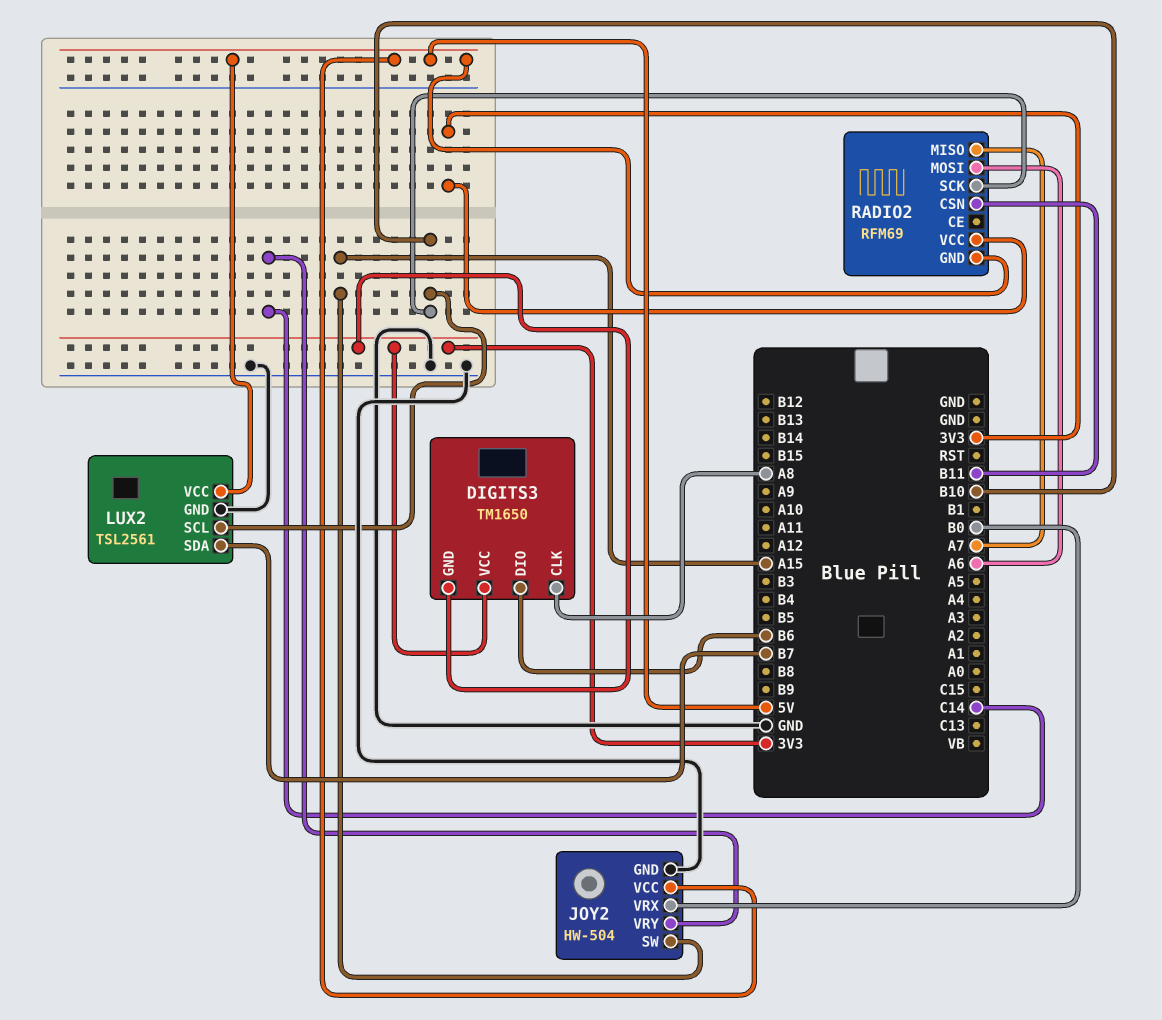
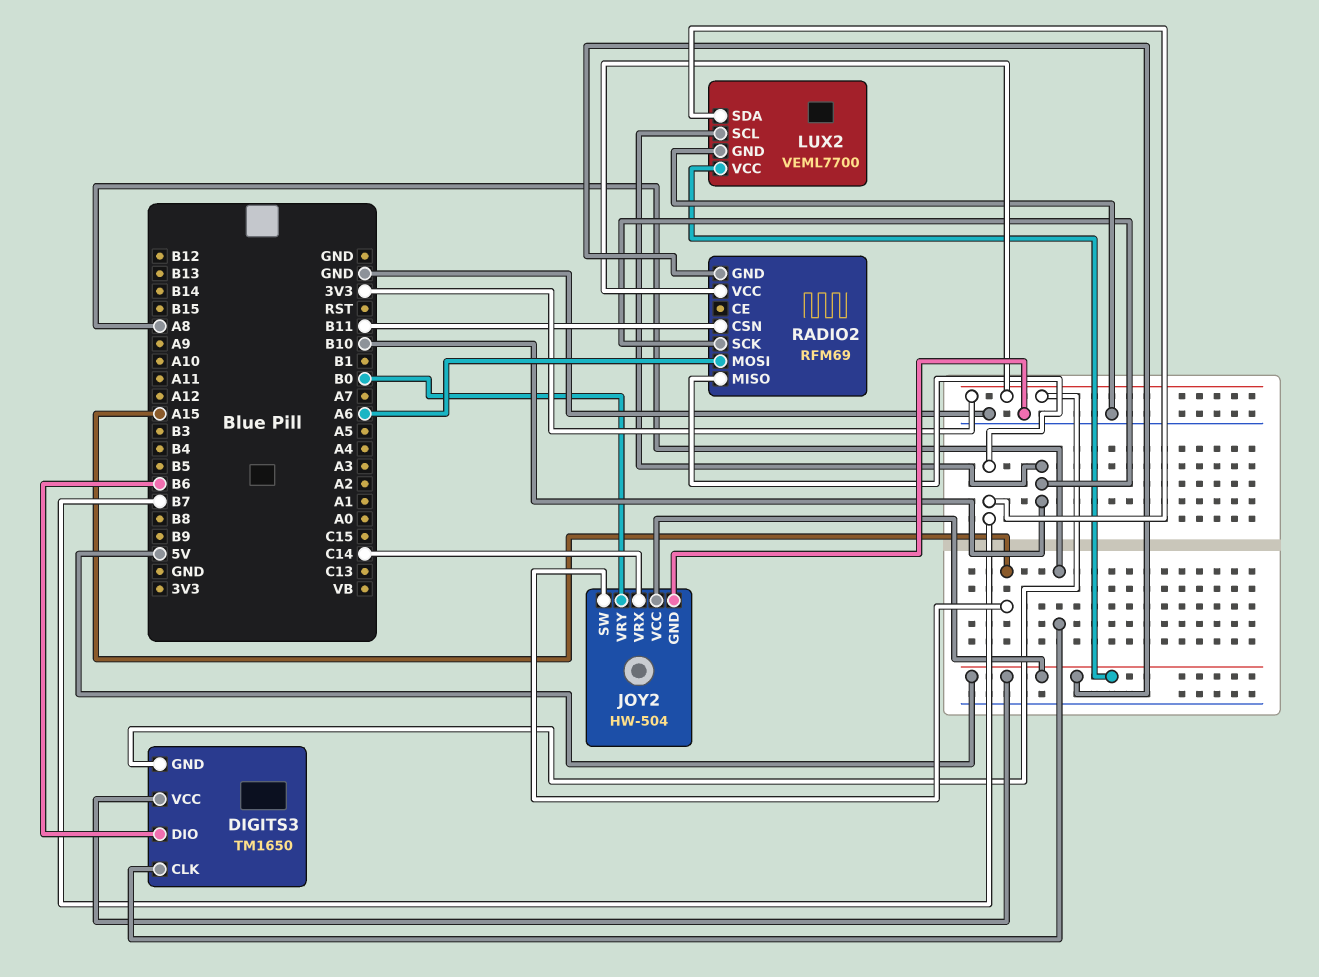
DIGITS3 pin VCC: 3V3 -> 5V
JOY2 pin VRX: B0 -> C14
JOY2 pin VRY: C14 -> B0
LUX2: TSL2561 -> VEML7700
RADIO2 pin MISO: A7 -> B7

